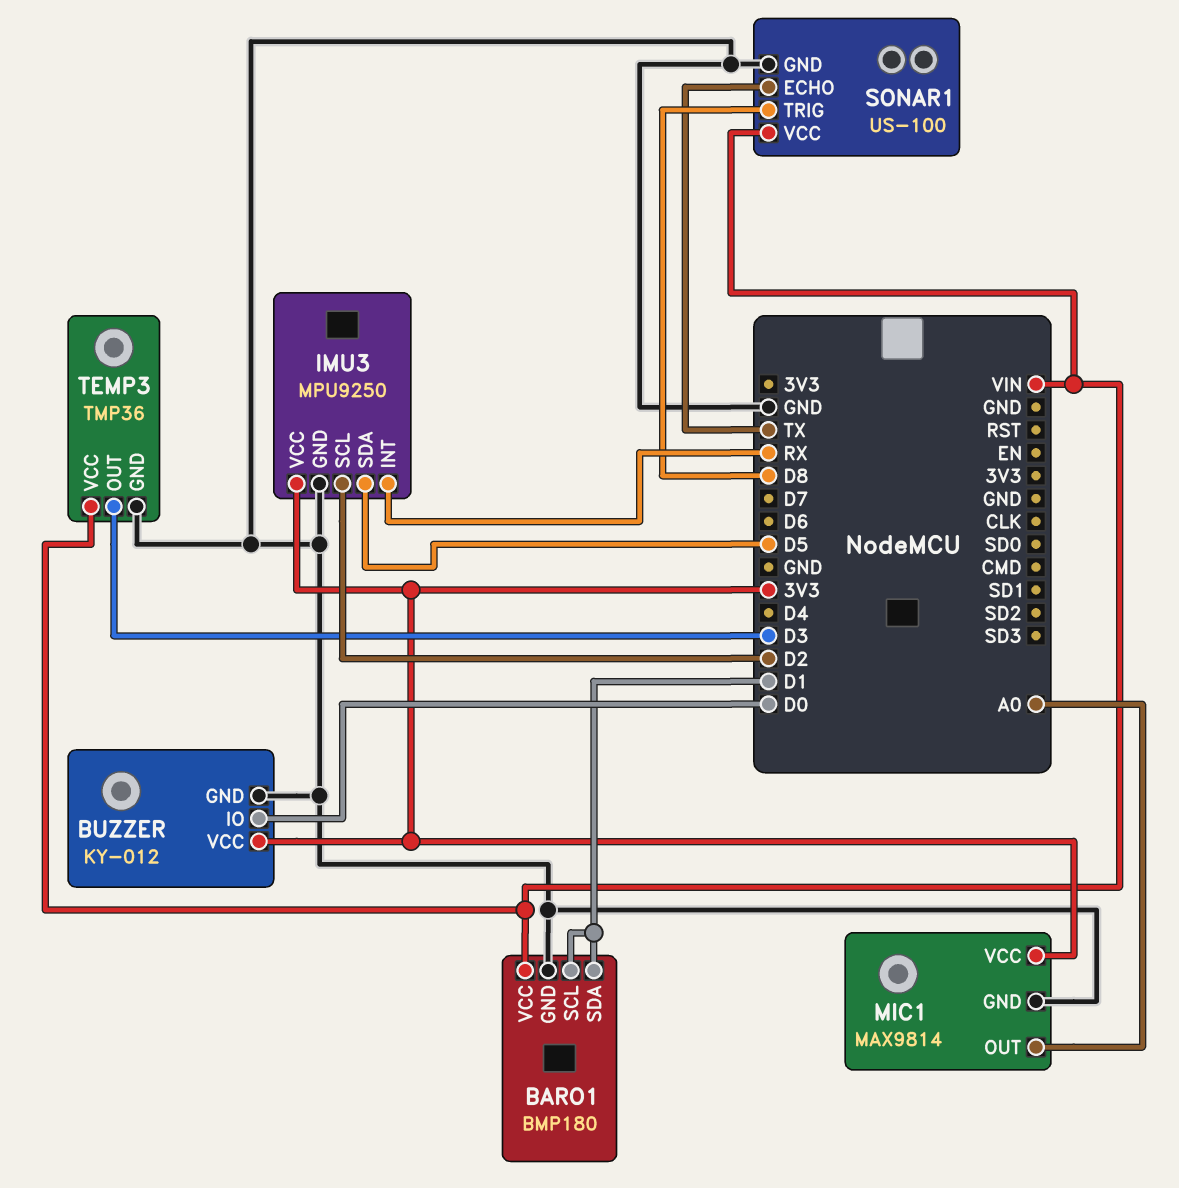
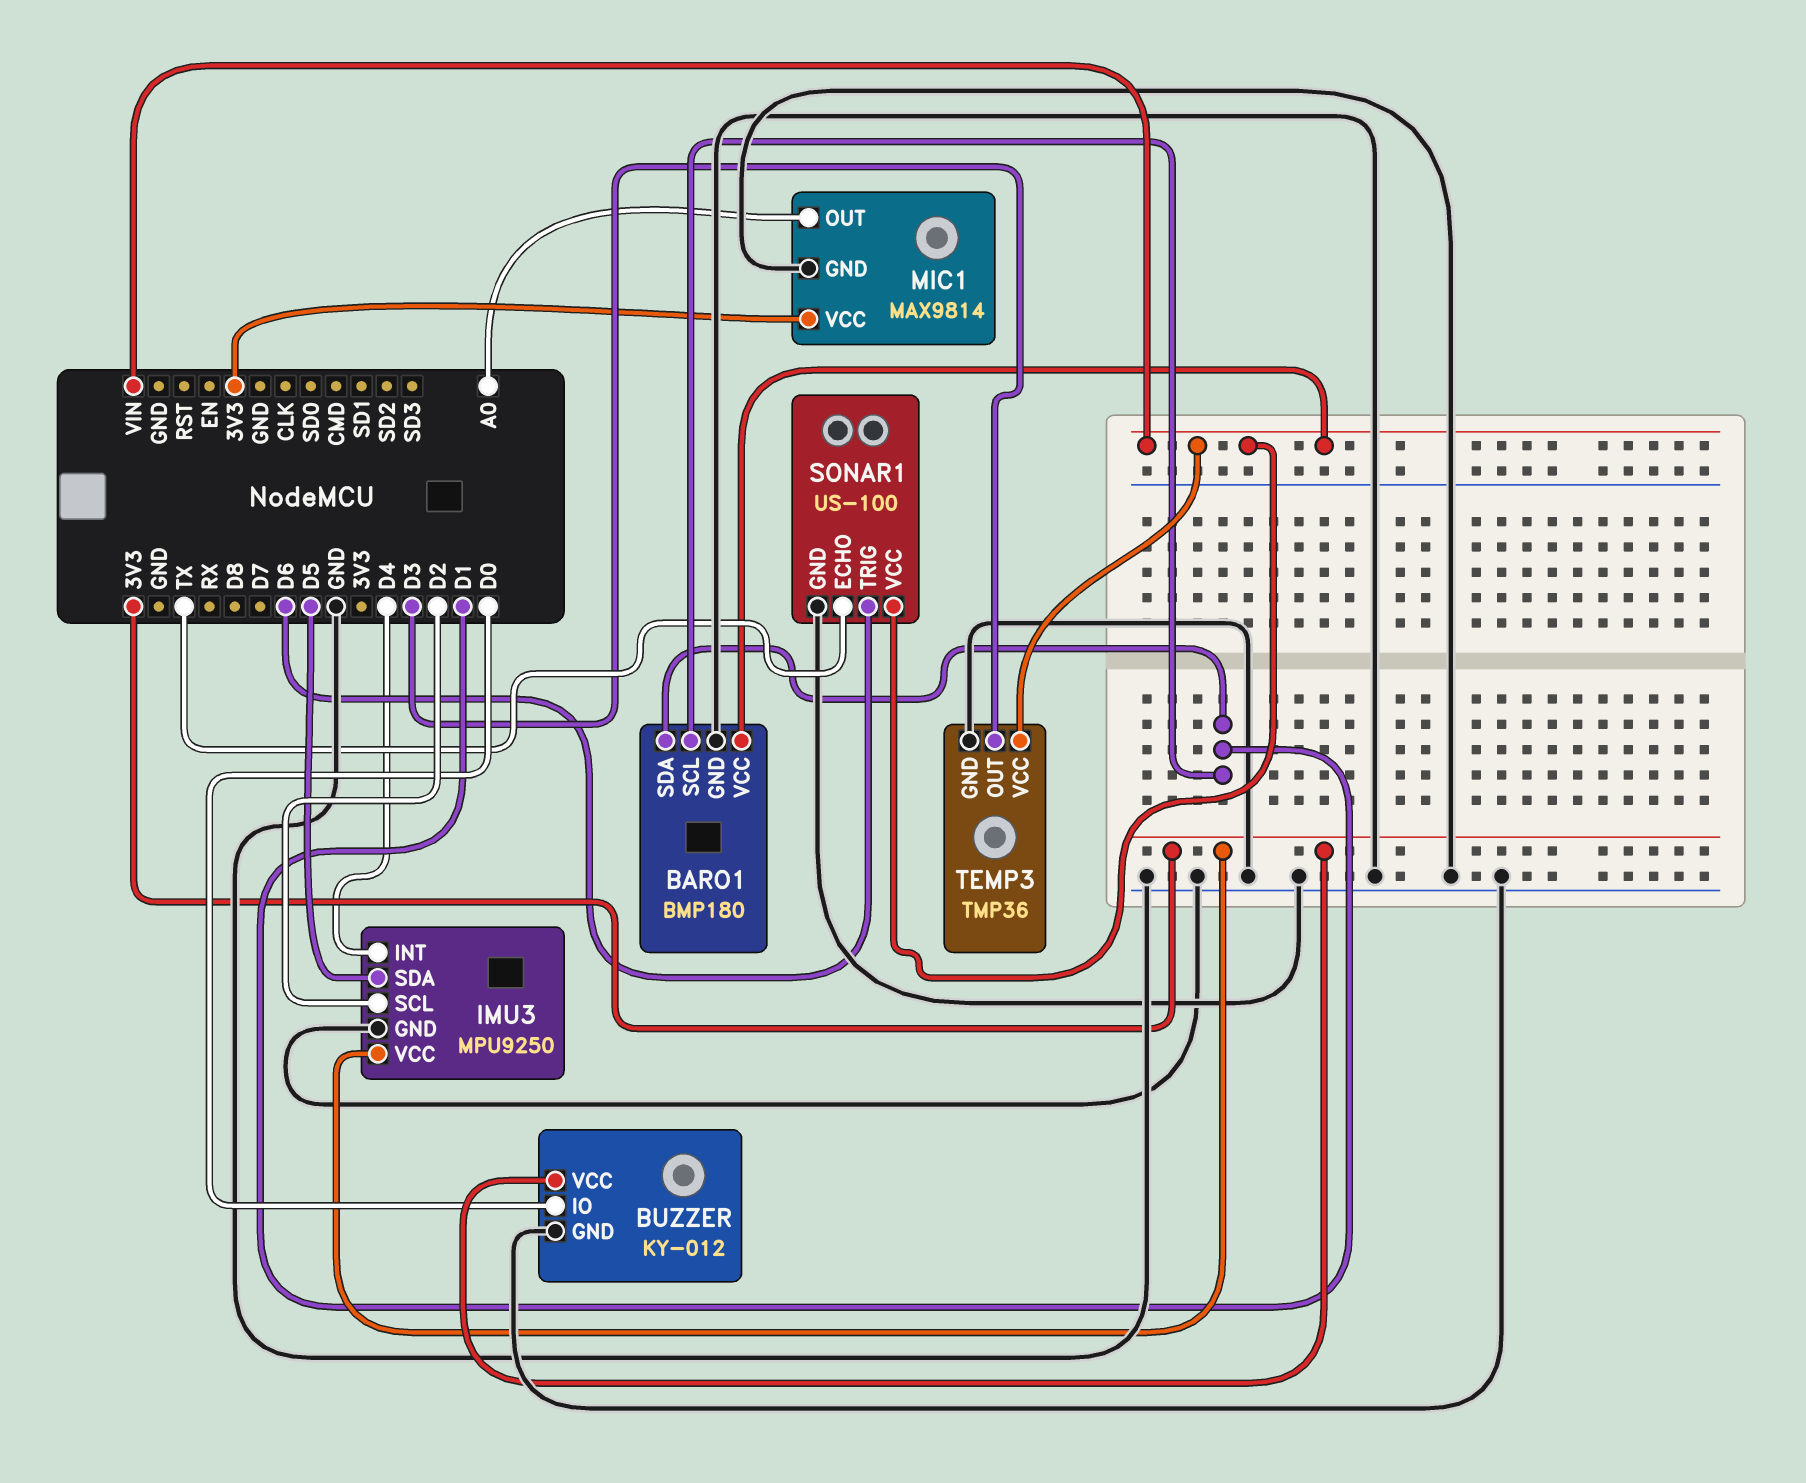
IMU3 pin INT: RX -> D4
SONAR1 pin TRIG: D8 -> D6

